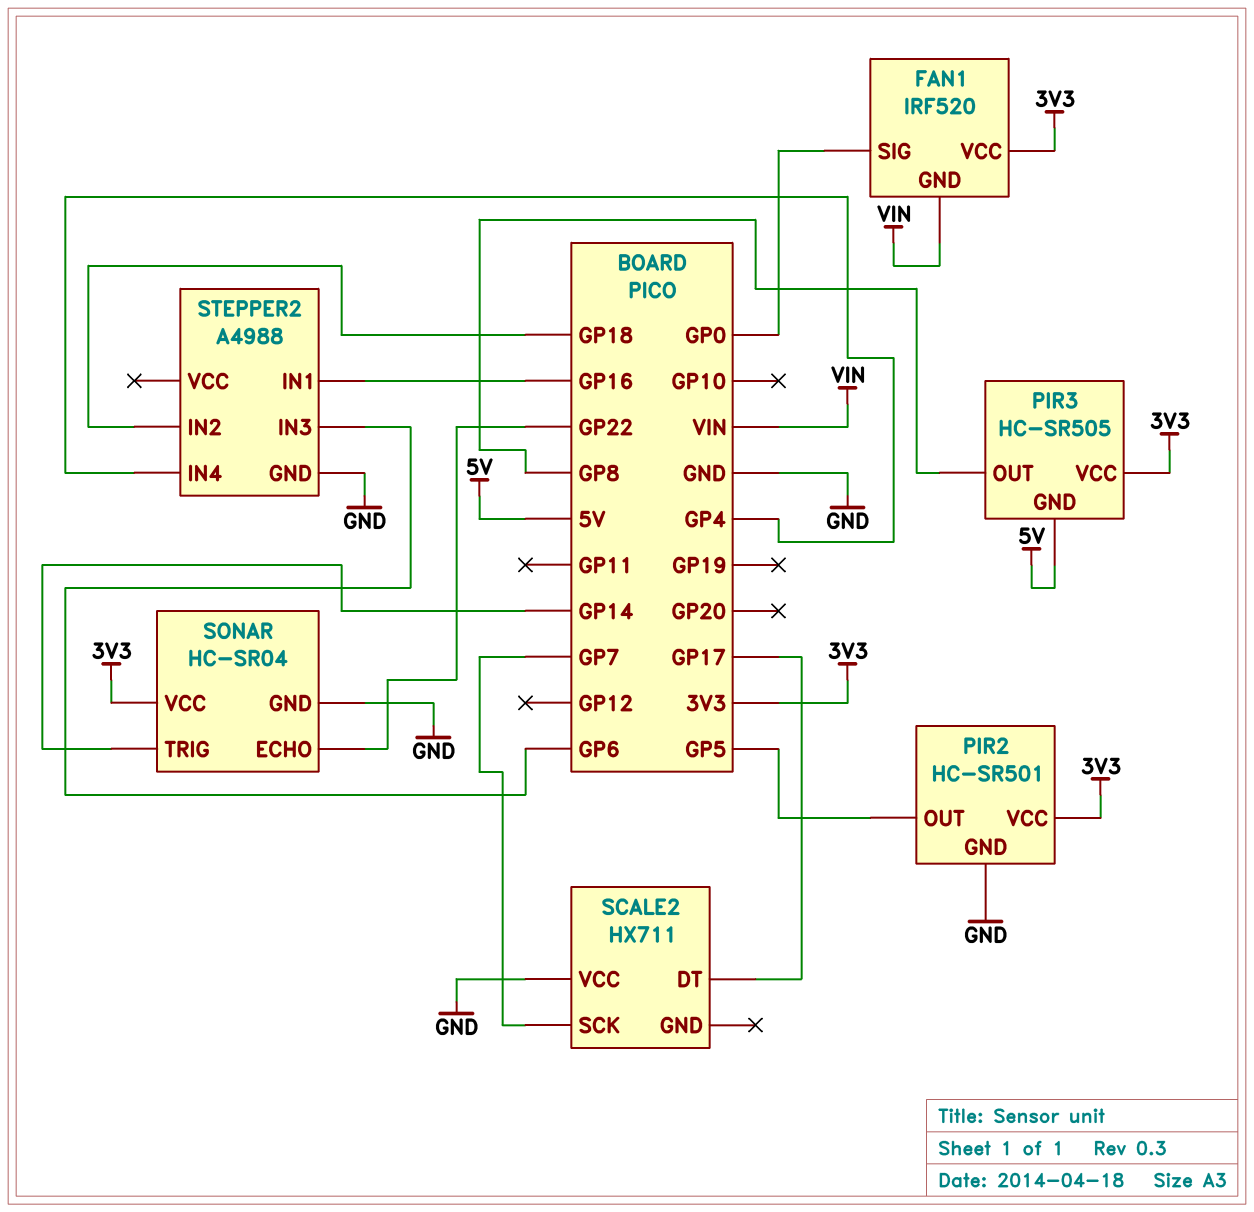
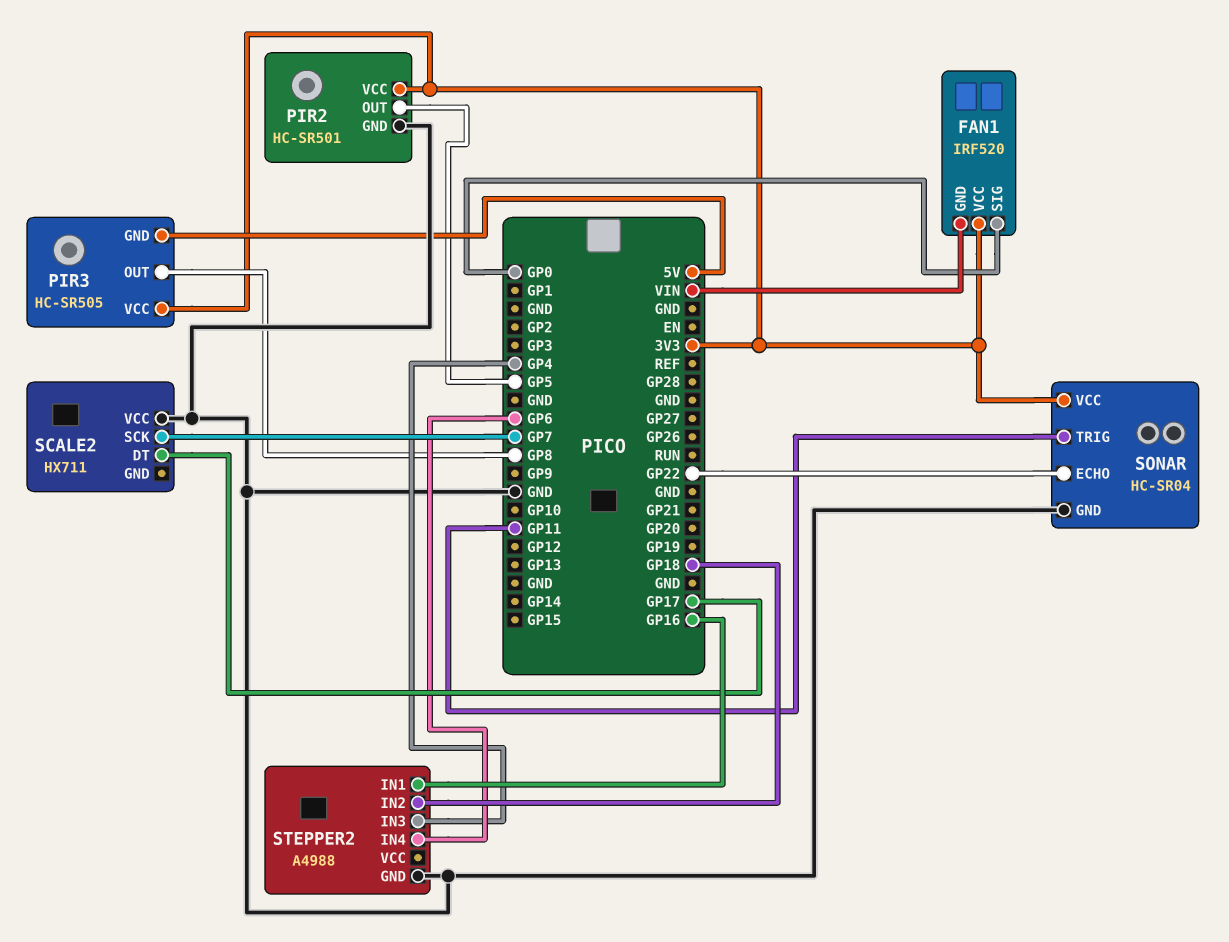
SONAR pin TRIG: GP14 -> GP11
STEPPER2 pin IN3: GP6 -> GP4
STEPPER2 pin IN4: GP4 -> GP6

